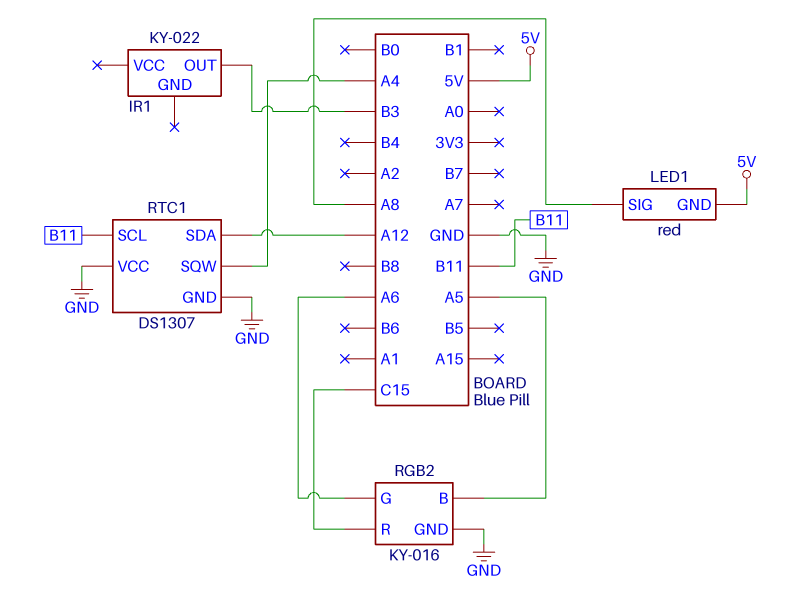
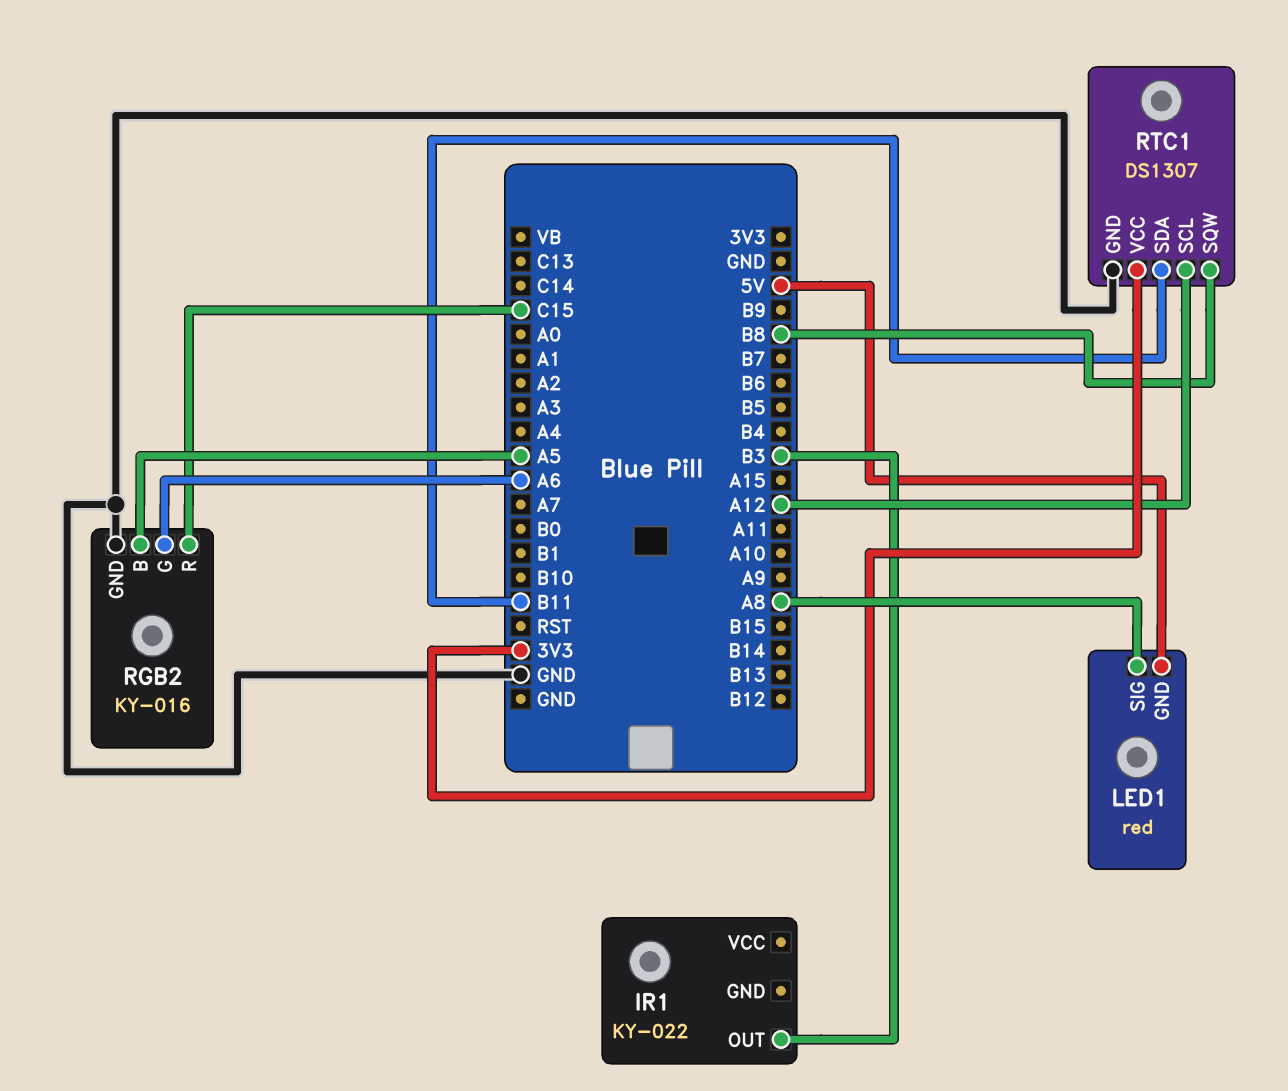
RTC1 pin SCL: B11 -> A12
RTC1 pin SDA: A12 -> B11
RTC1 pin SQW: A4 -> B8
RTC1 pin VCC: GND -> 3V3

